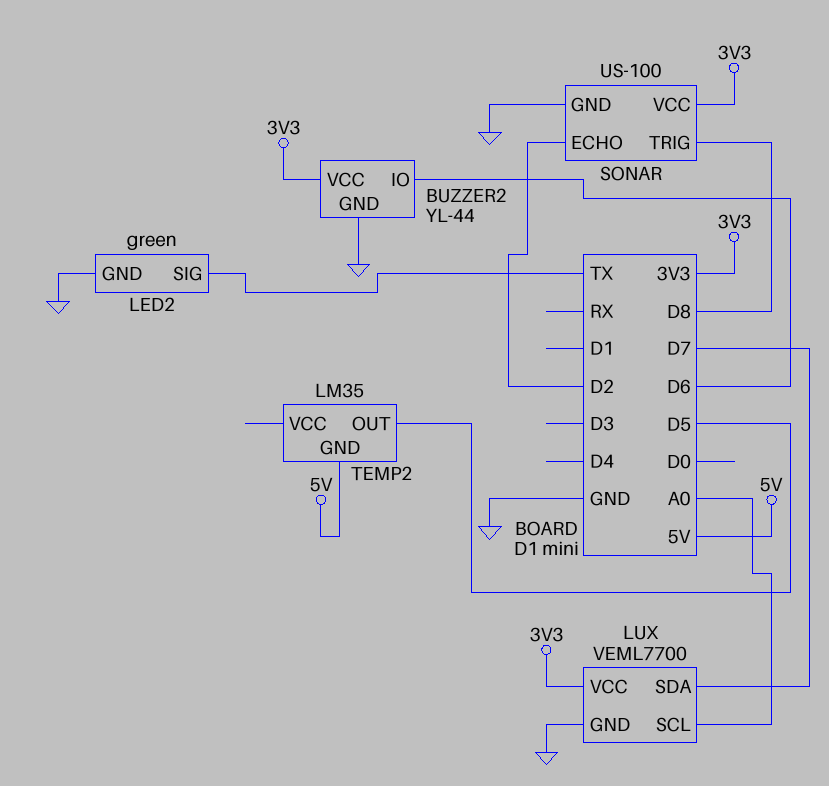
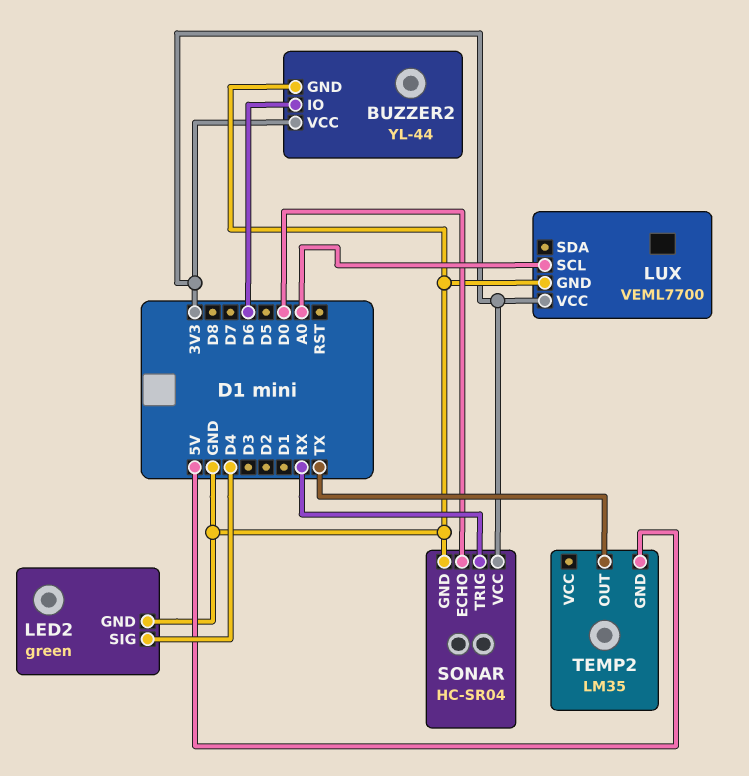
LED2 pin SIG: TX -> D4
LUX pin SDA: D7 -> none
SONAR: US-100 -> HC-SR04
SONAR pin ECHO: D2 -> D0
SONAR pin TRIG: D8 -> RX
TEMP2 pin OUT: D5 -> TX

